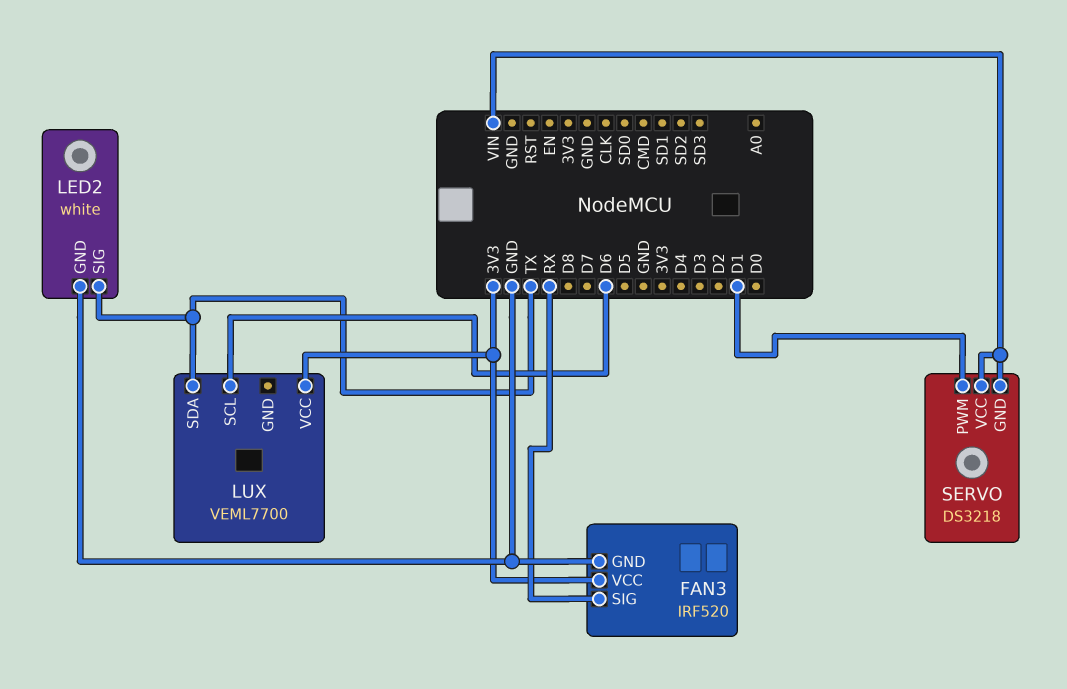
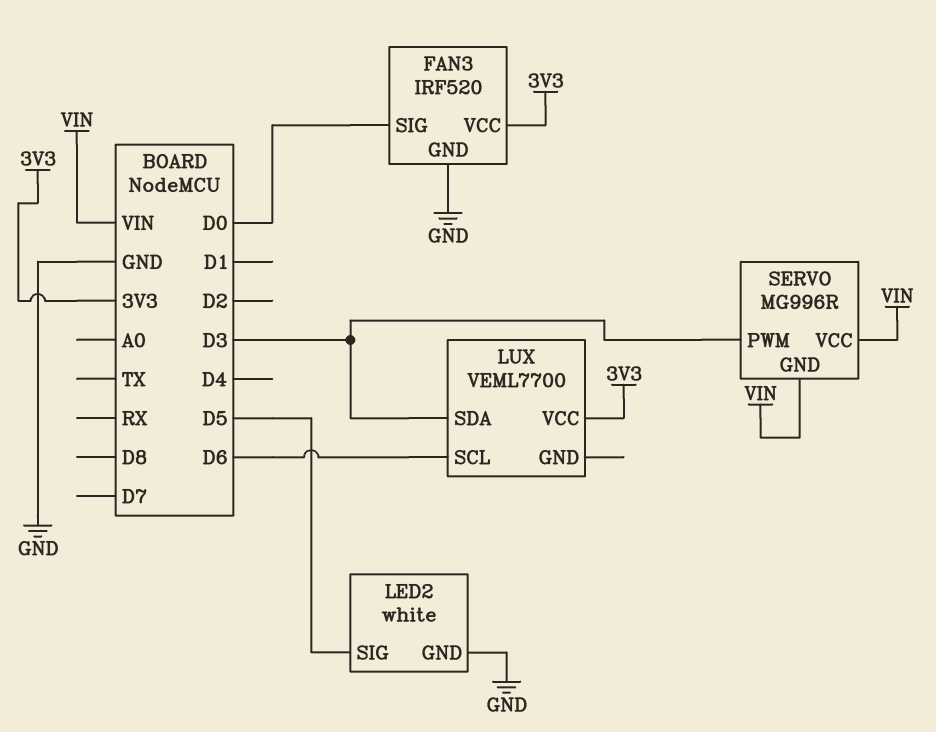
FAN3 pin SIG: RX -> D0
LED2 pin SIG: TX -> D5
LUX pin SDA: TX -> D3
SERVO: DS3218 -> MG996R
SERVO pin PWM: D1 -> D3

